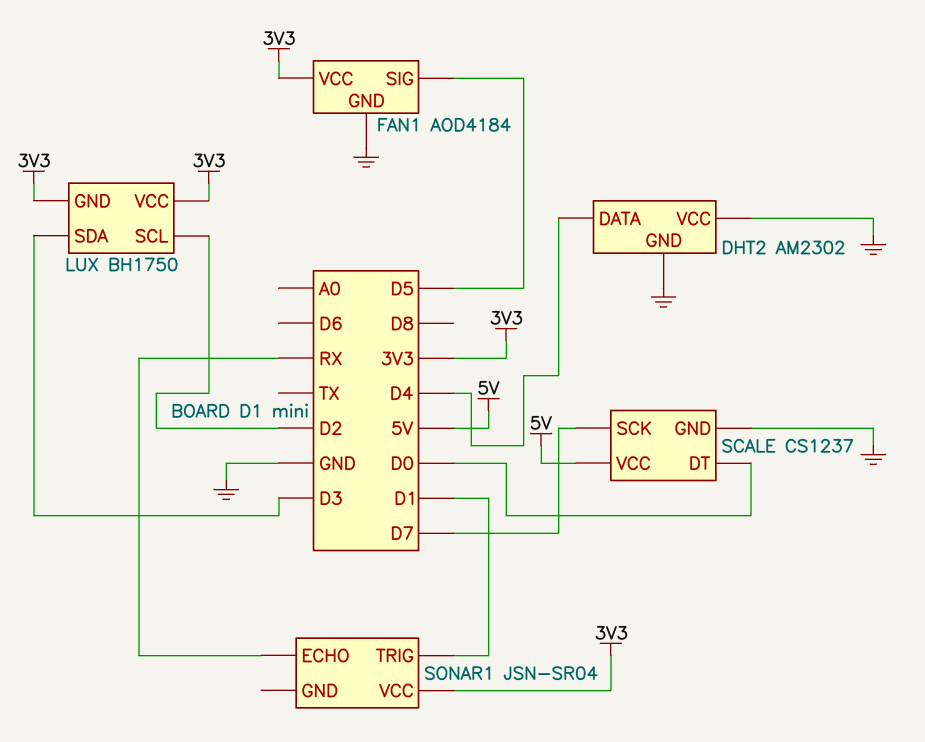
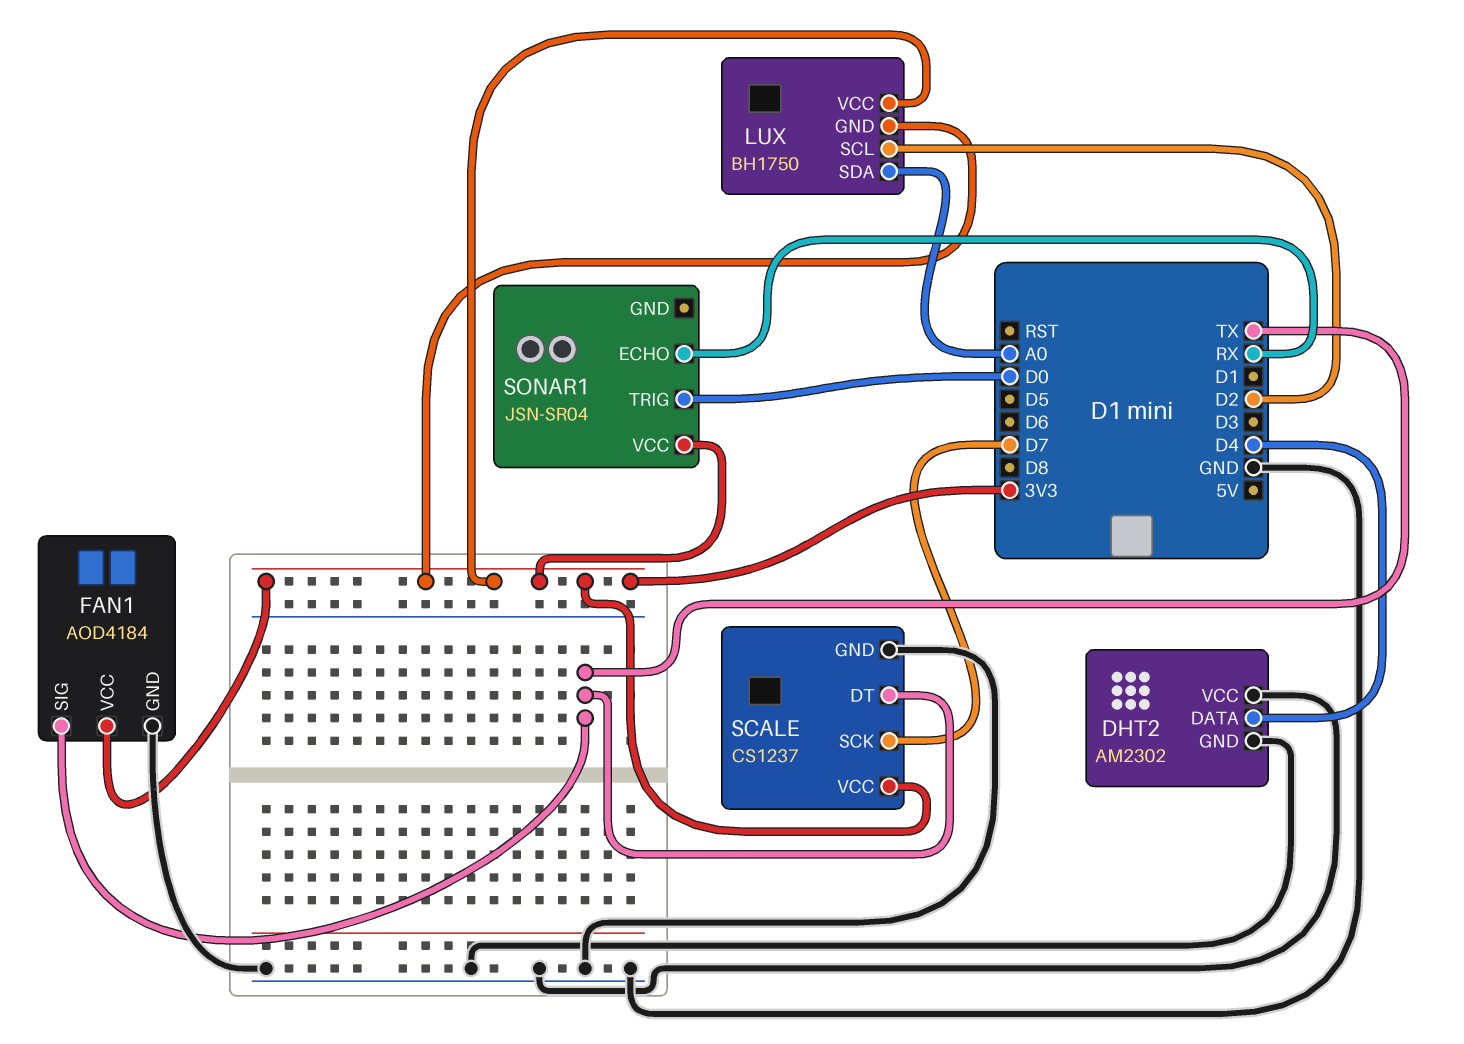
FAN1 pin SIG: D5 -> TX
LUX pin SDA: D3 -> A0
SCALE pin DT: D0 -> TX
SCALE pin VCC: 5V -> 3V3
SONAR1 pin TRIG: D1 -> D0

